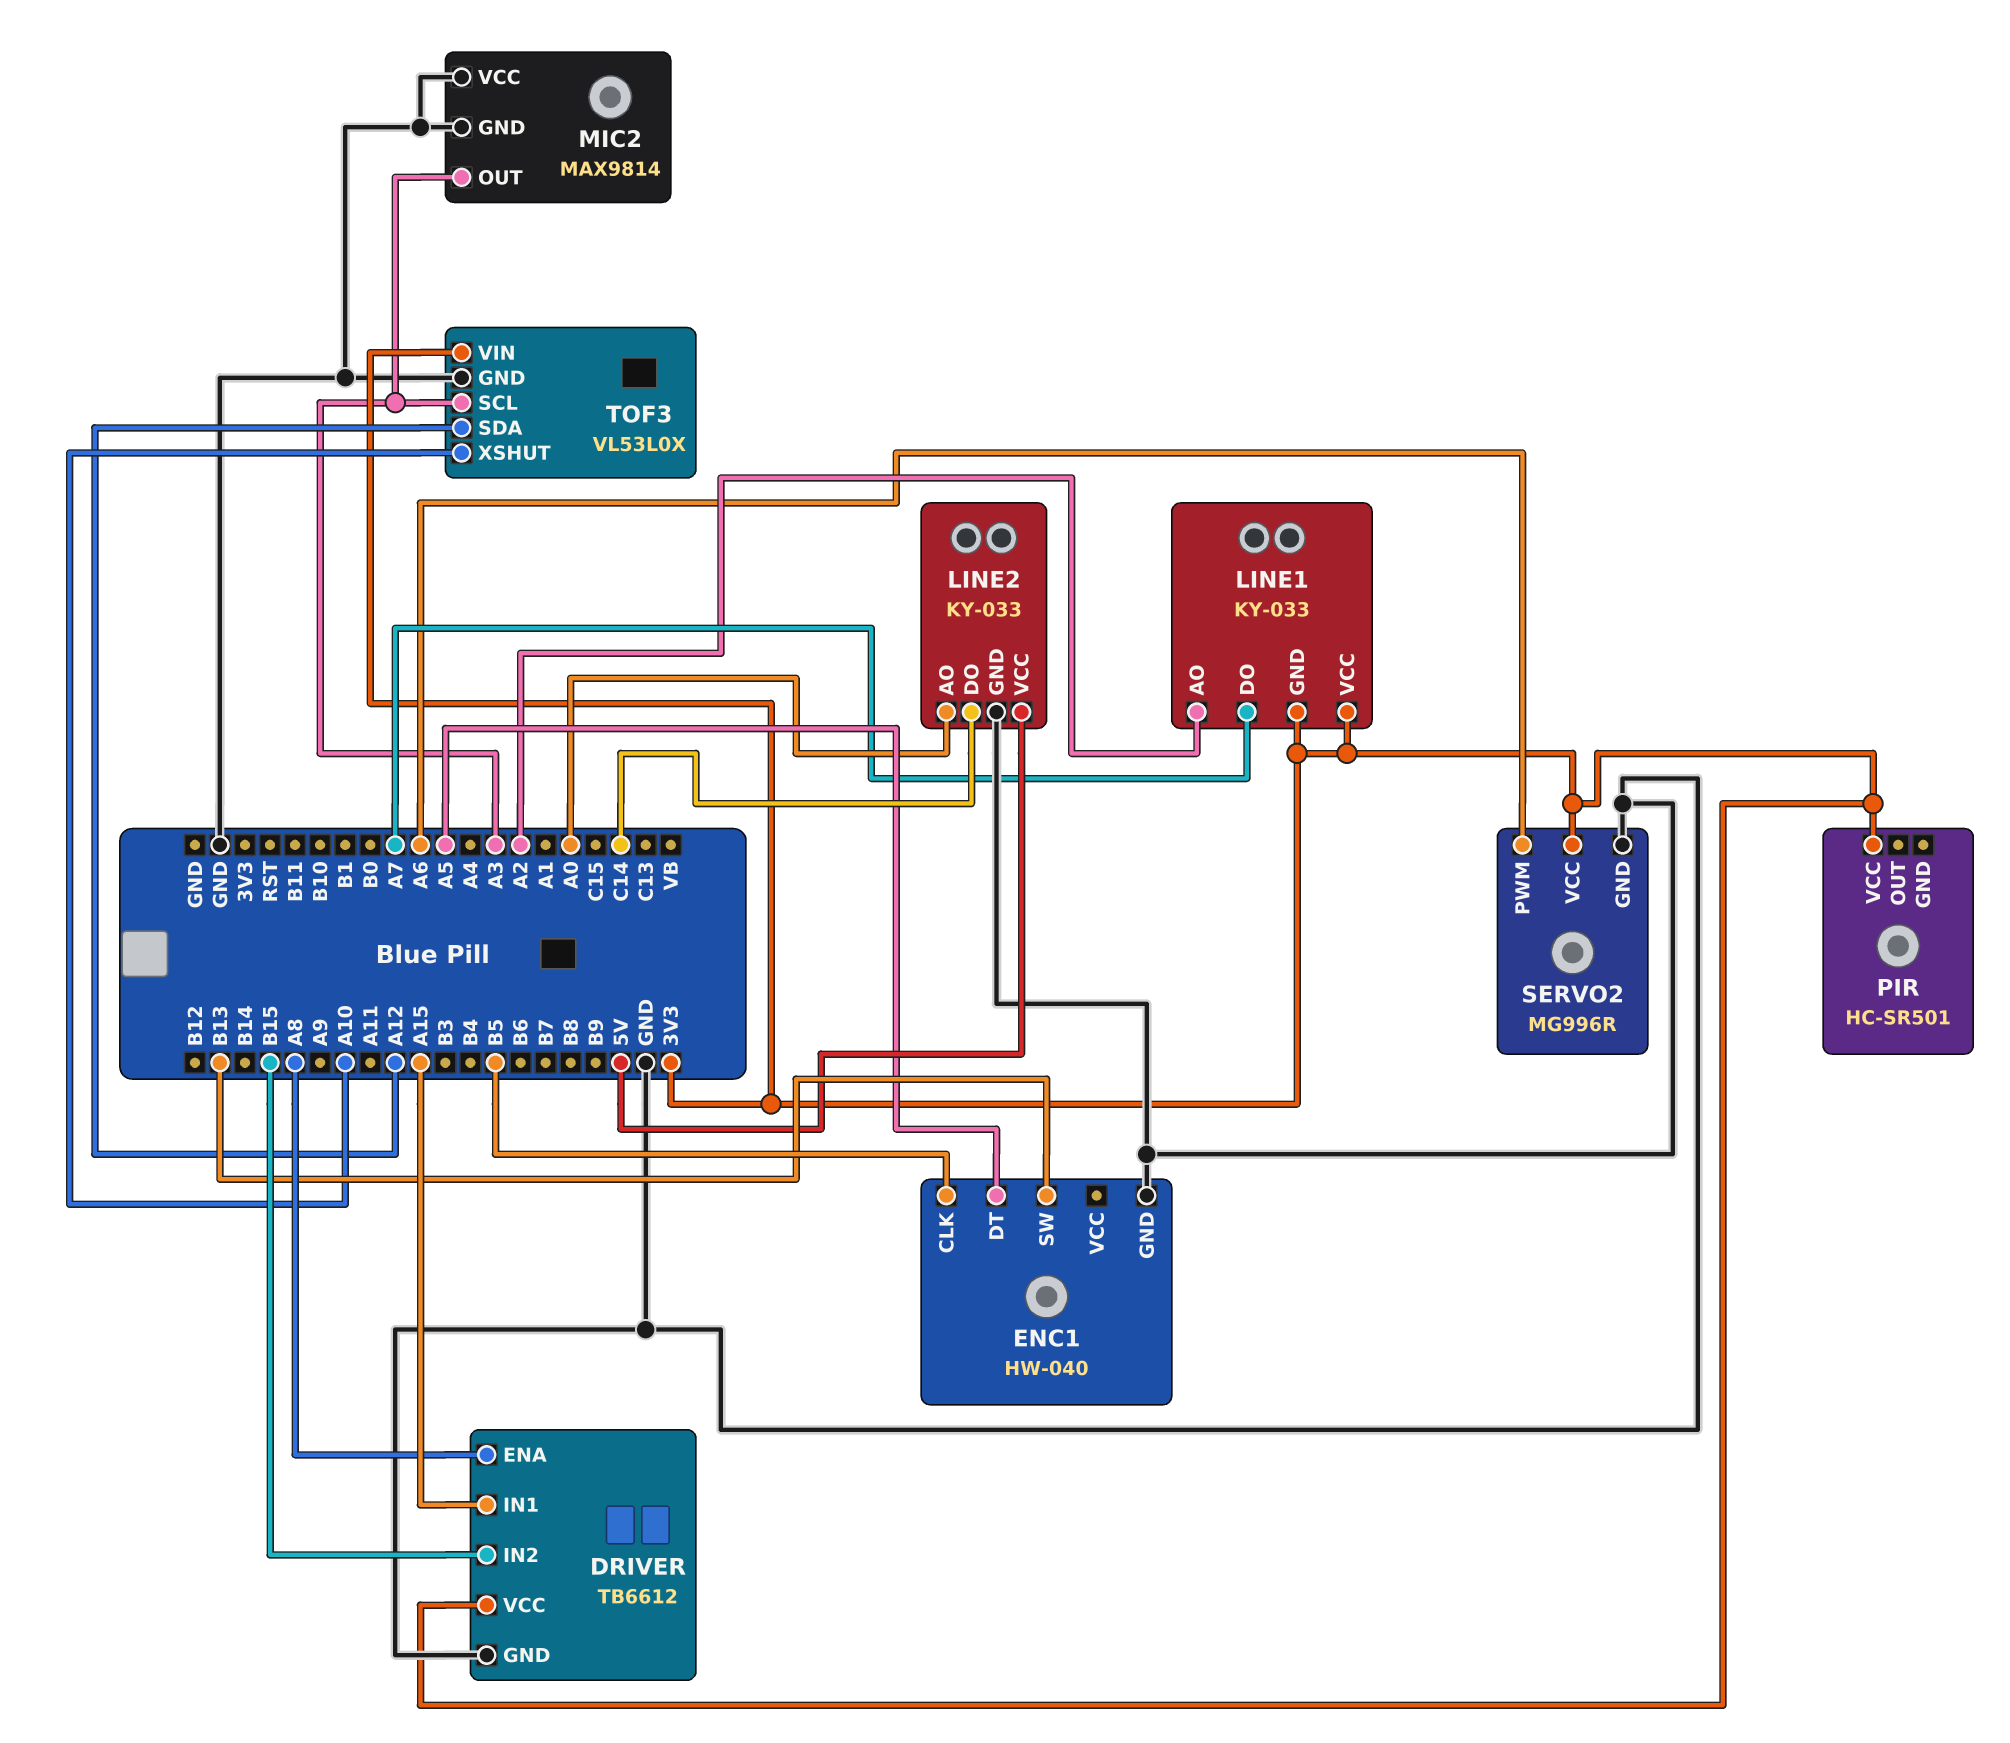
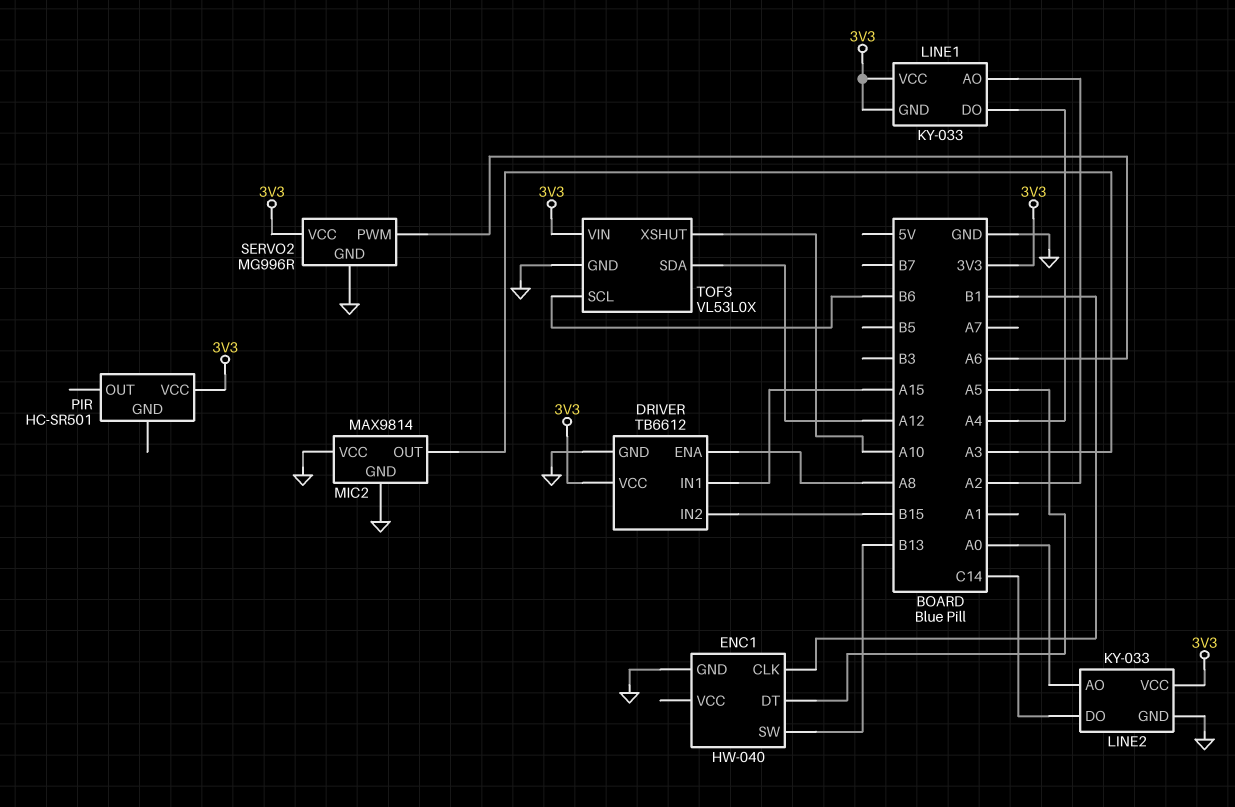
ENC1 pin CLK: B5 -> B1
LINE1 pin DO: A7 -> A4
LINE2 pin VCC: 5V -> 3V3
TOF3 pin SCL: A3 -> B6

